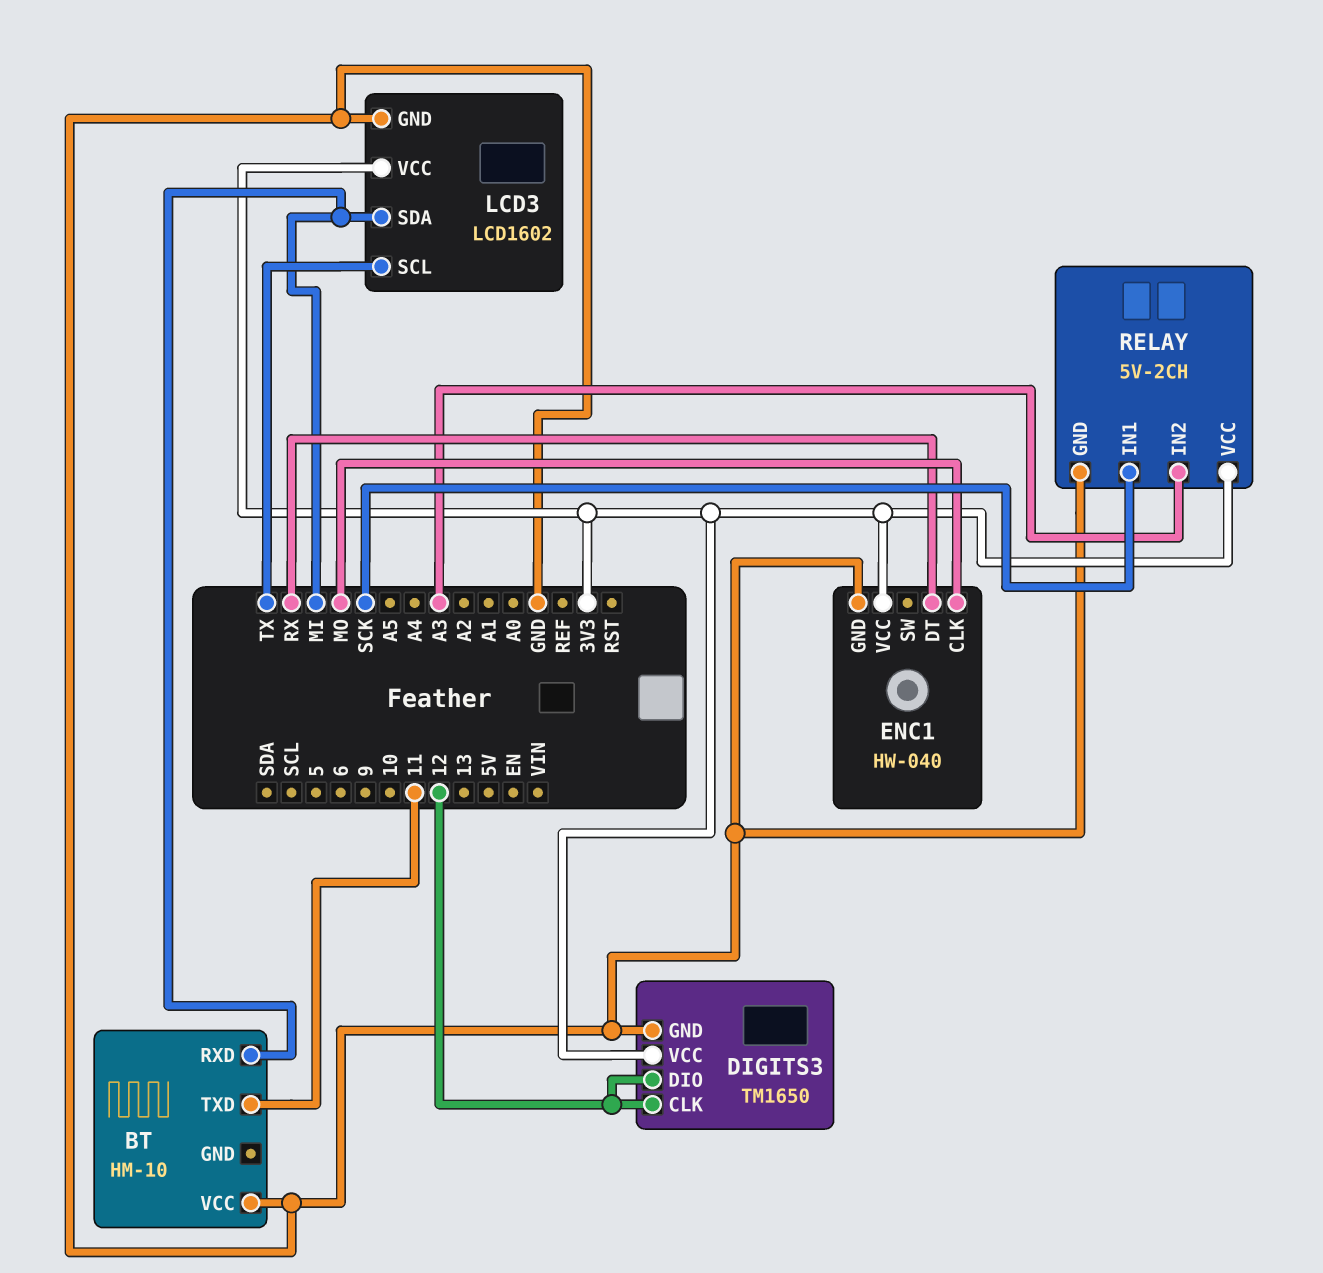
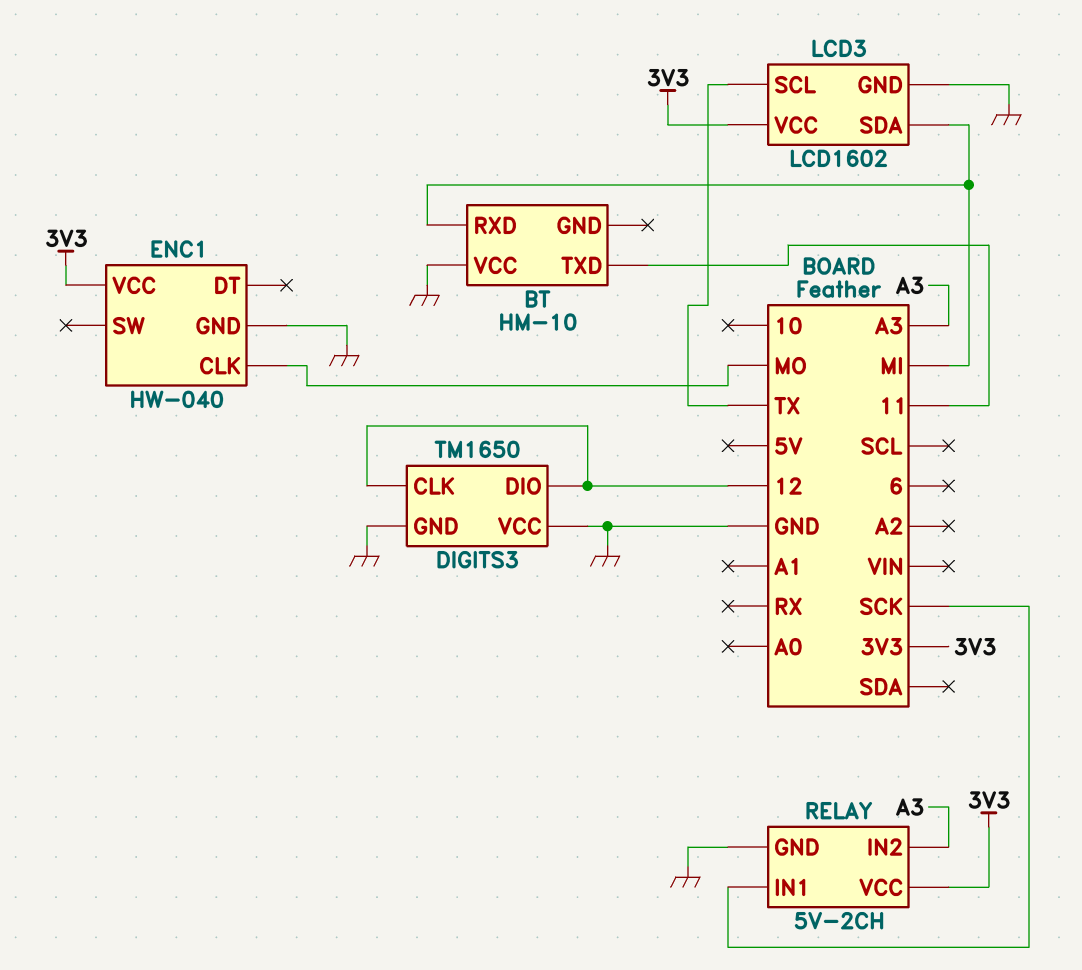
DIGITS3 pin VCC: 3V3 -> GND
ENC1 pin DT: RX -> none

